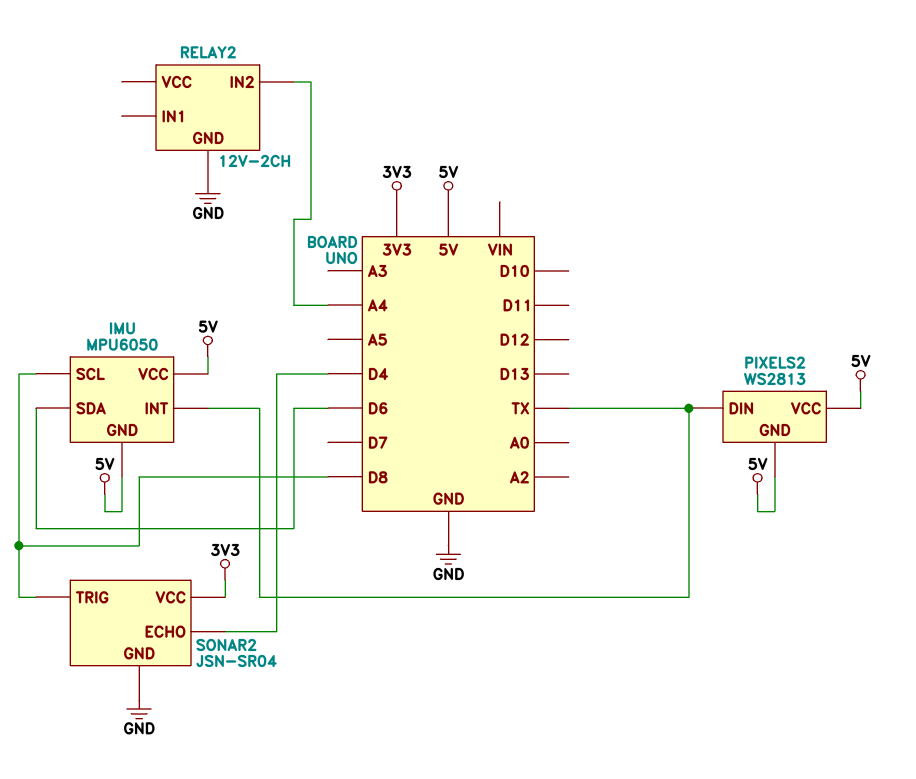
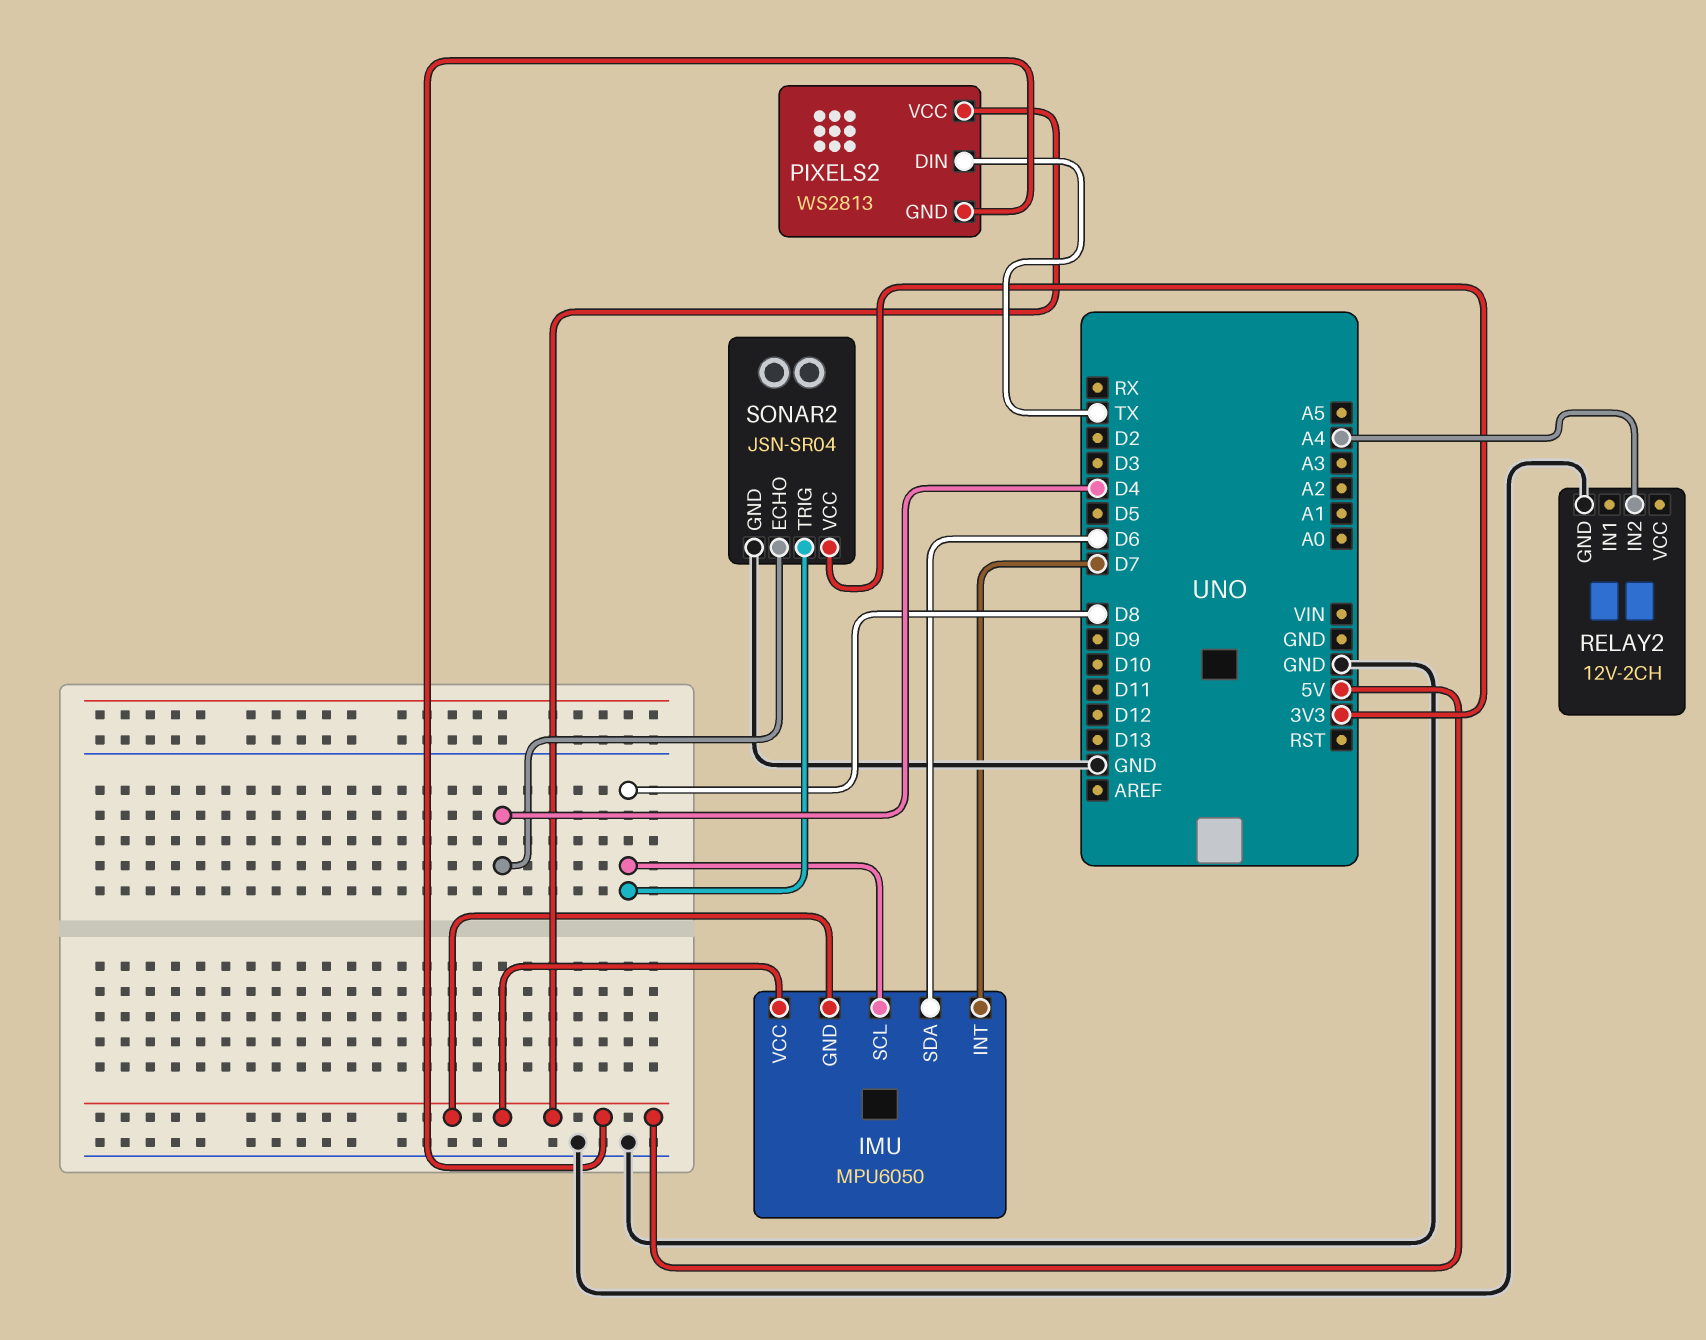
IMU pin INT: TX -> D7

